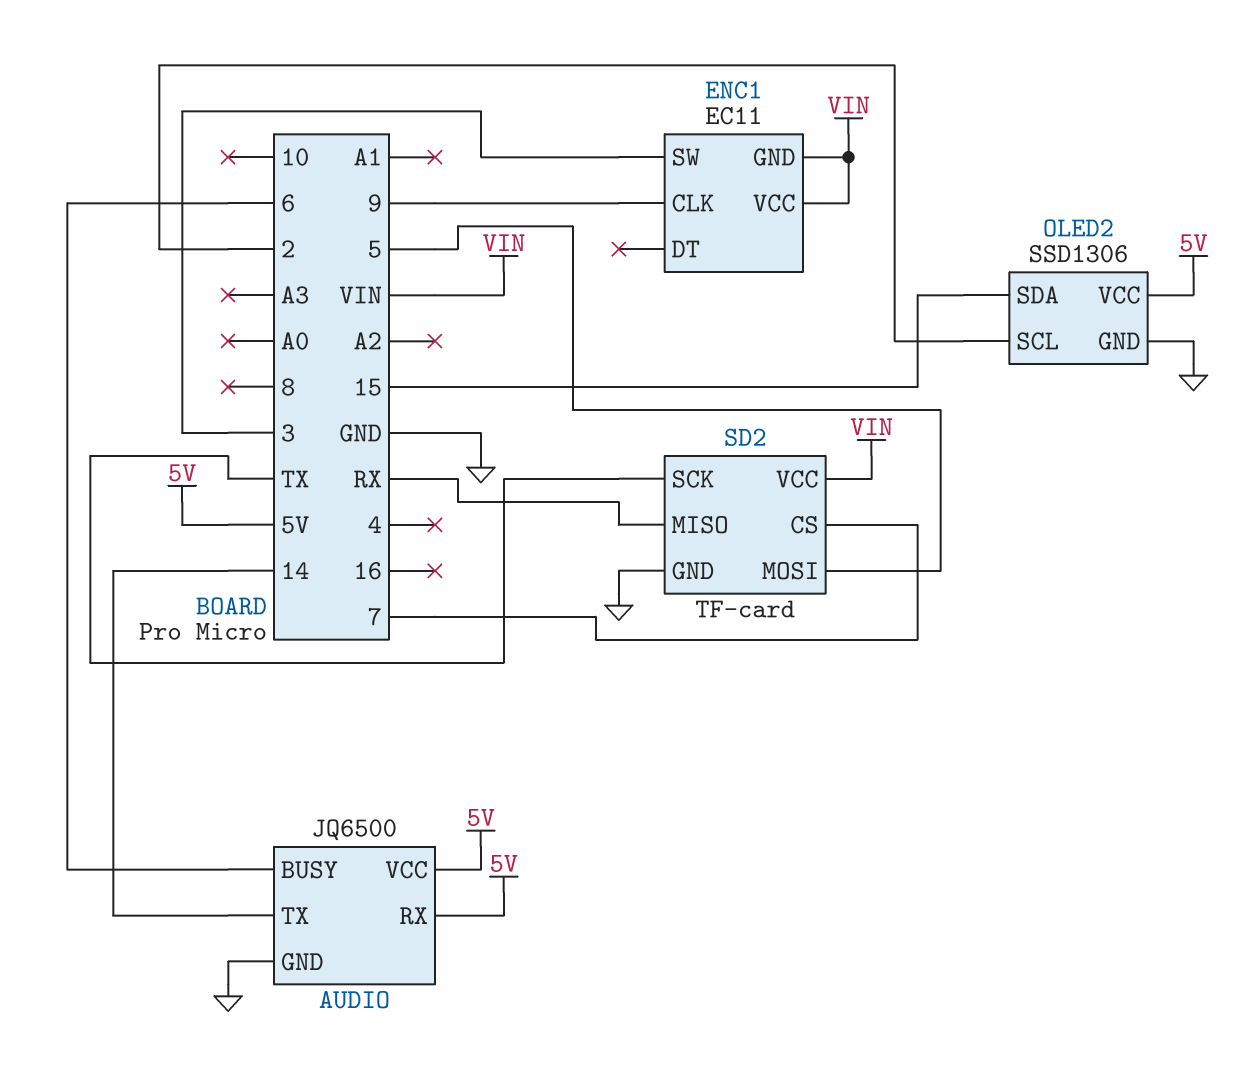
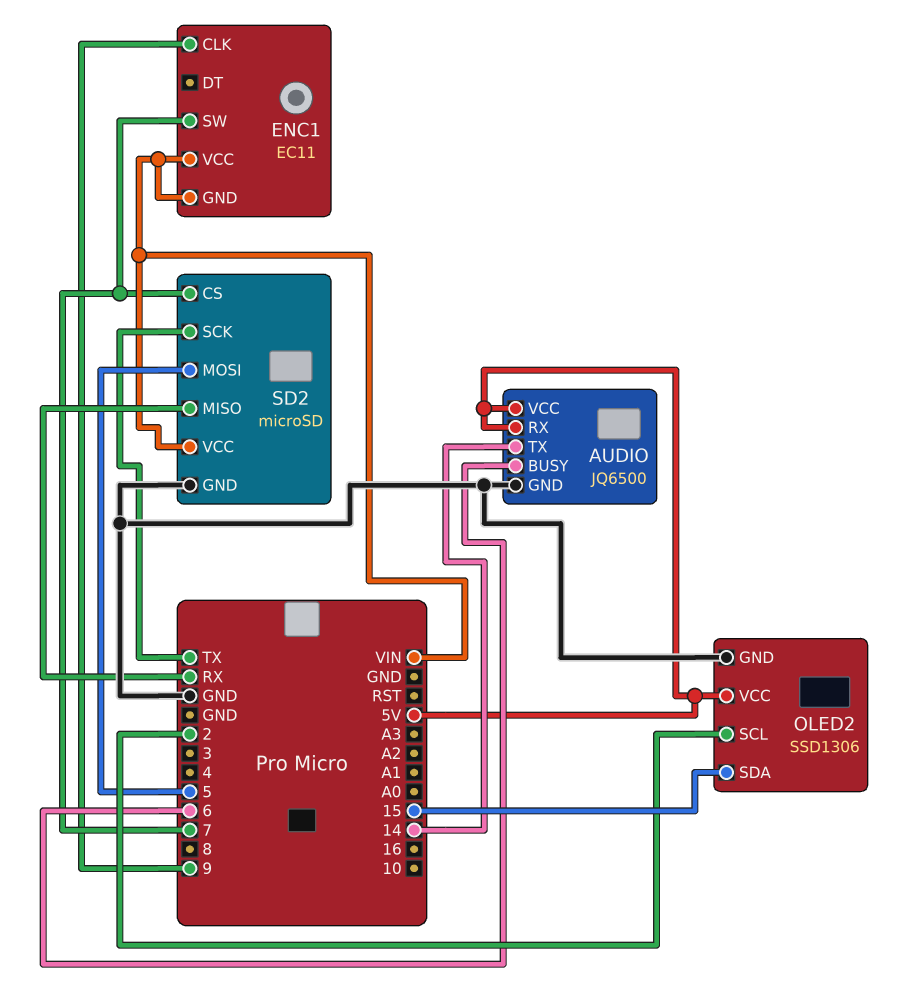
ENC1 pin SW: 3 -> 7
SD2: TF-card -> microSD

